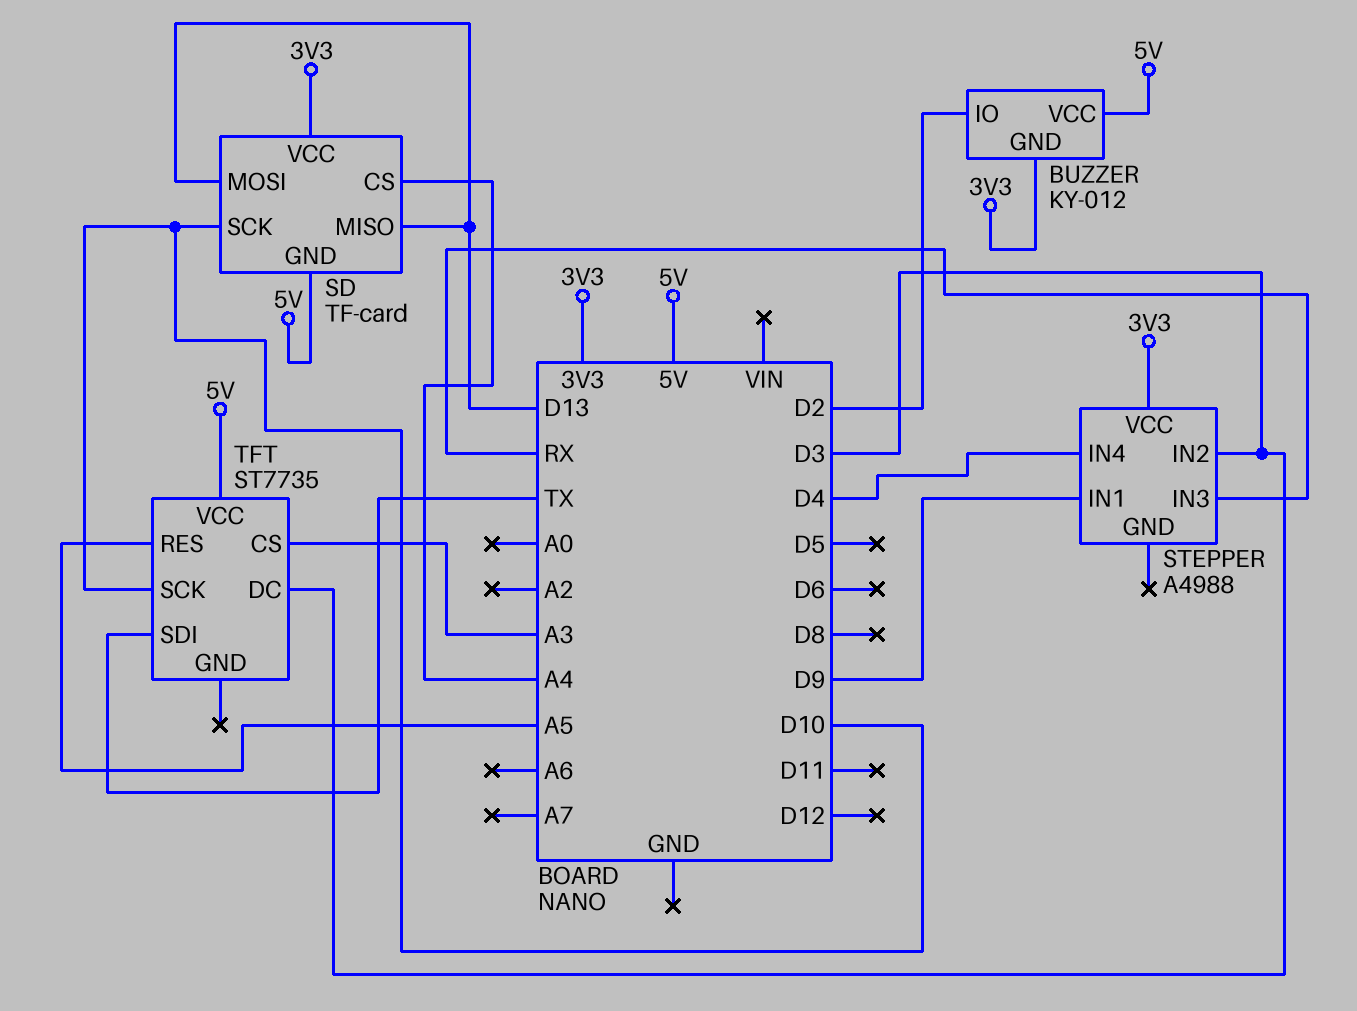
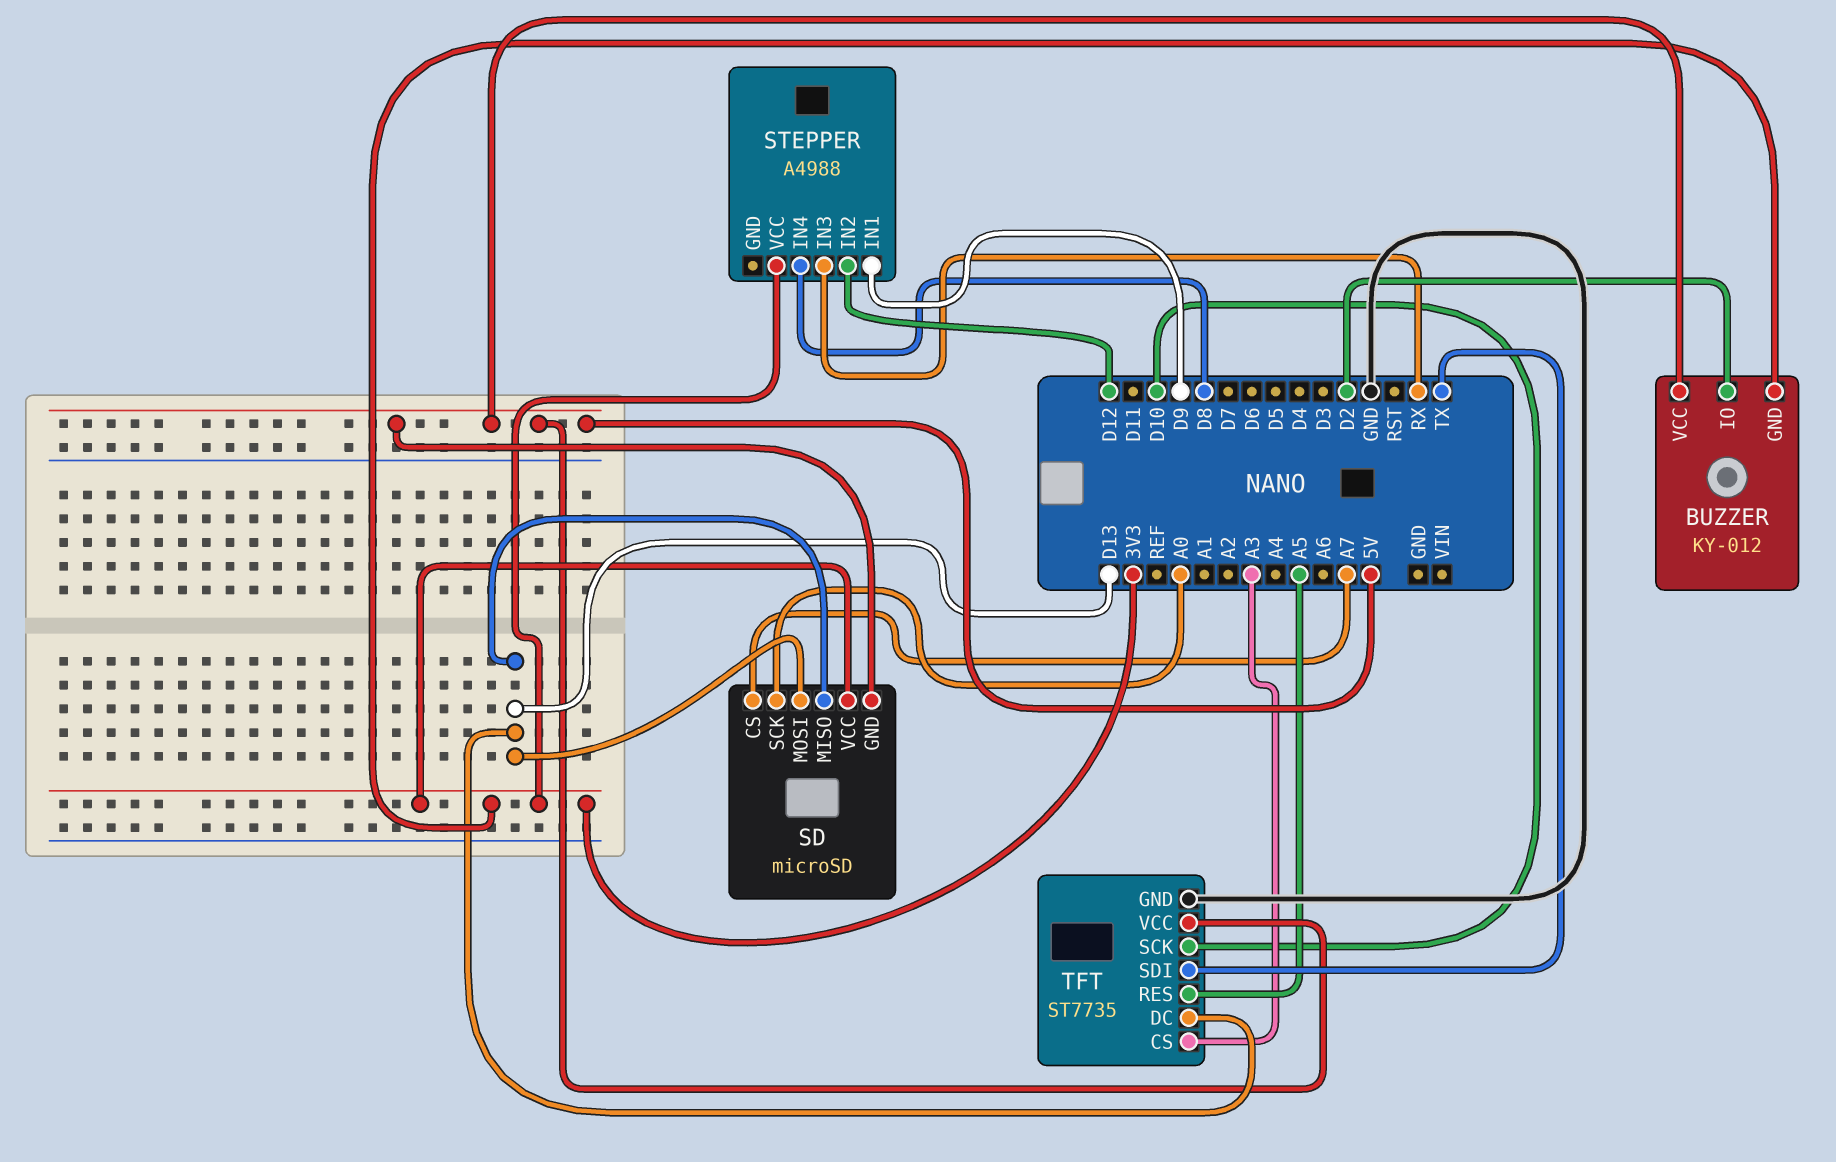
SD: TF-card -> microSD
SD pin CS: A4 -> A7
SD pin SCK: D10 -> A0
STEPPER pin IN2: D3 -> D12
STEPPER pin IN4: D4 -> D8
TFT pin DC: D3 -> D13
TFT pin GND: none -> GND

